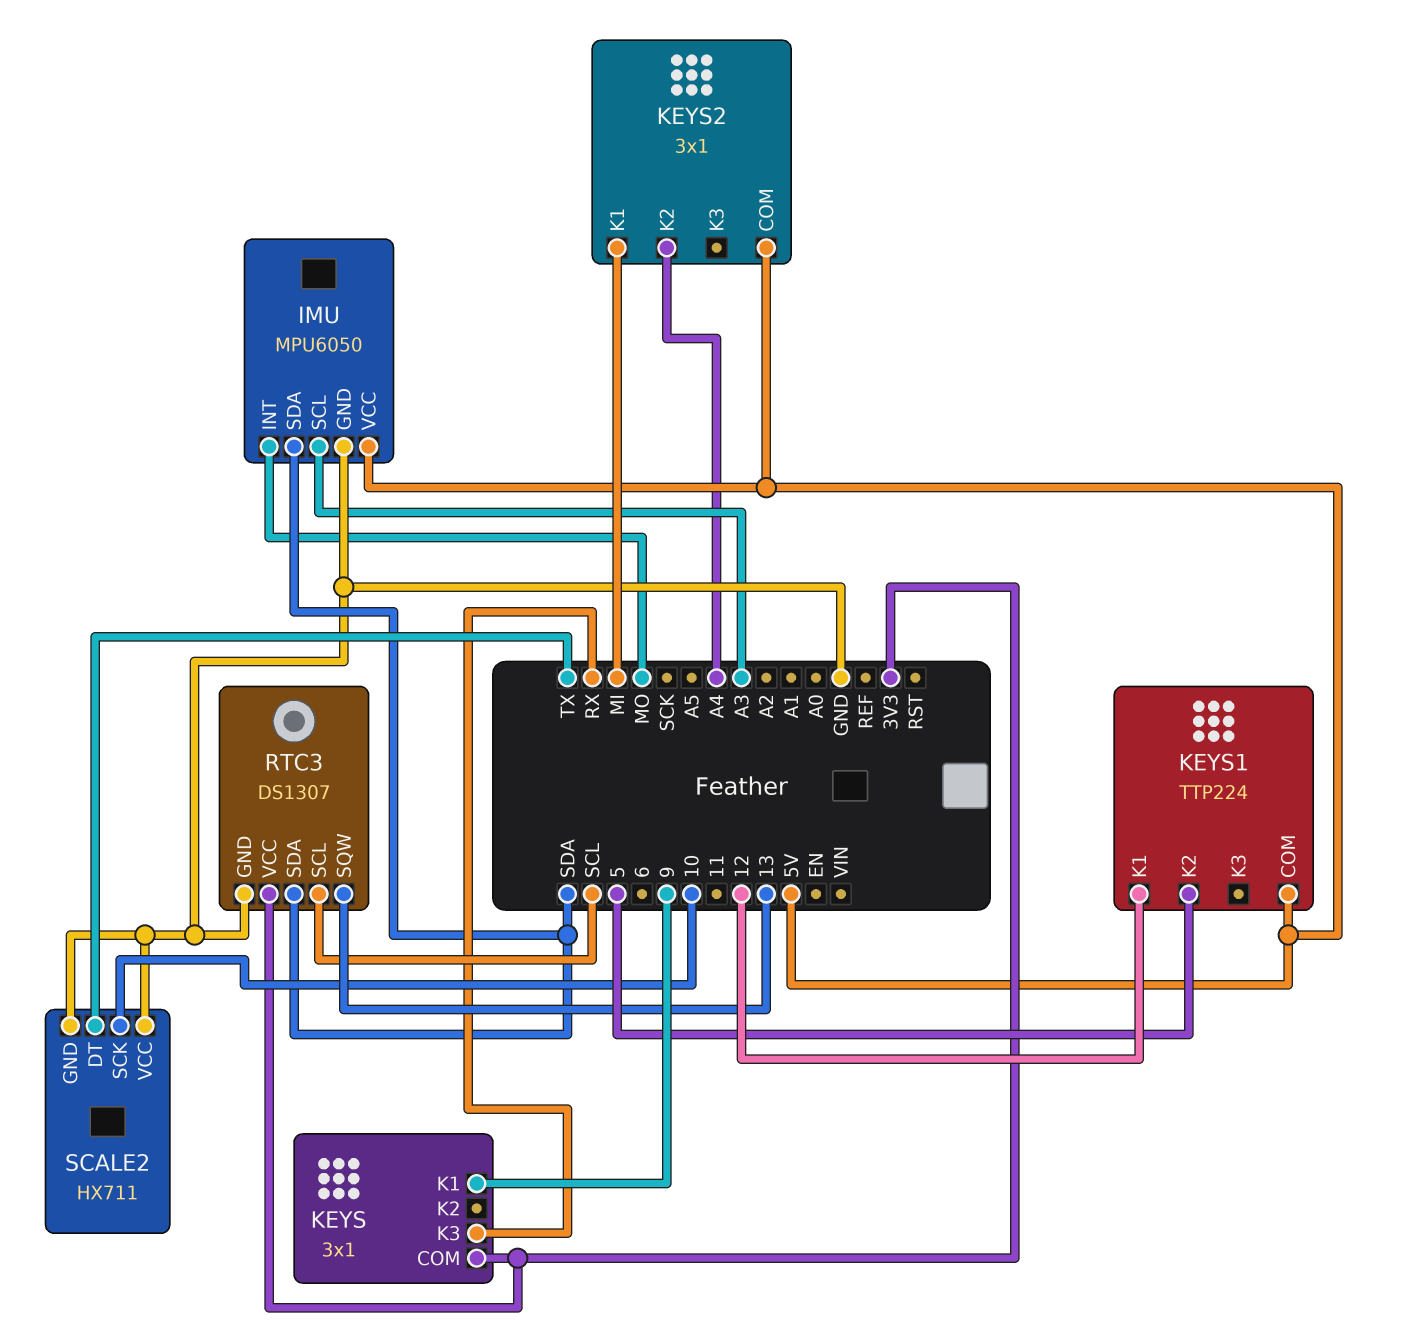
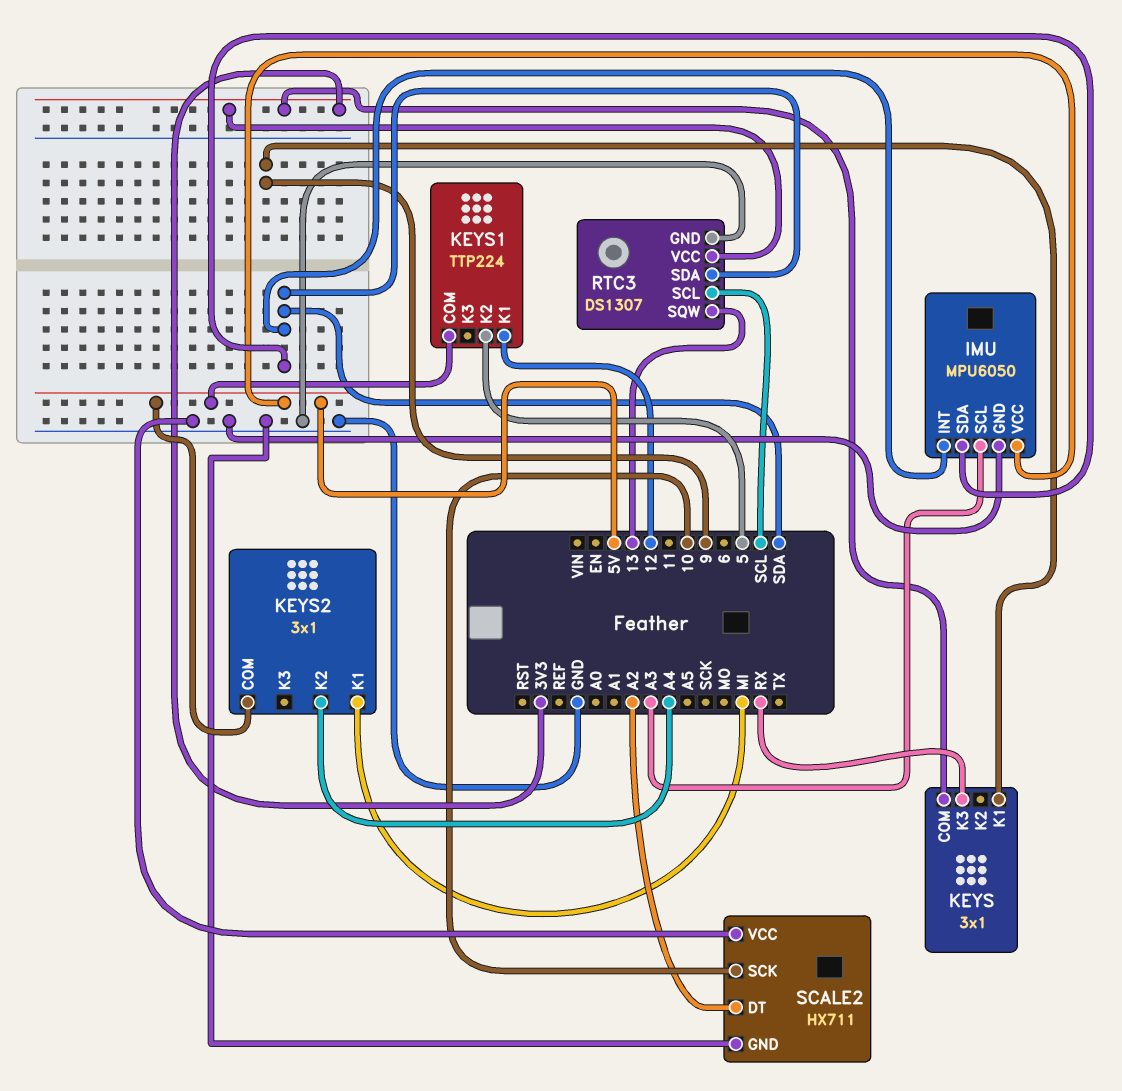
IMU pin INT: MO -> SDA
SCALE2 pin DT: TX -> A2

